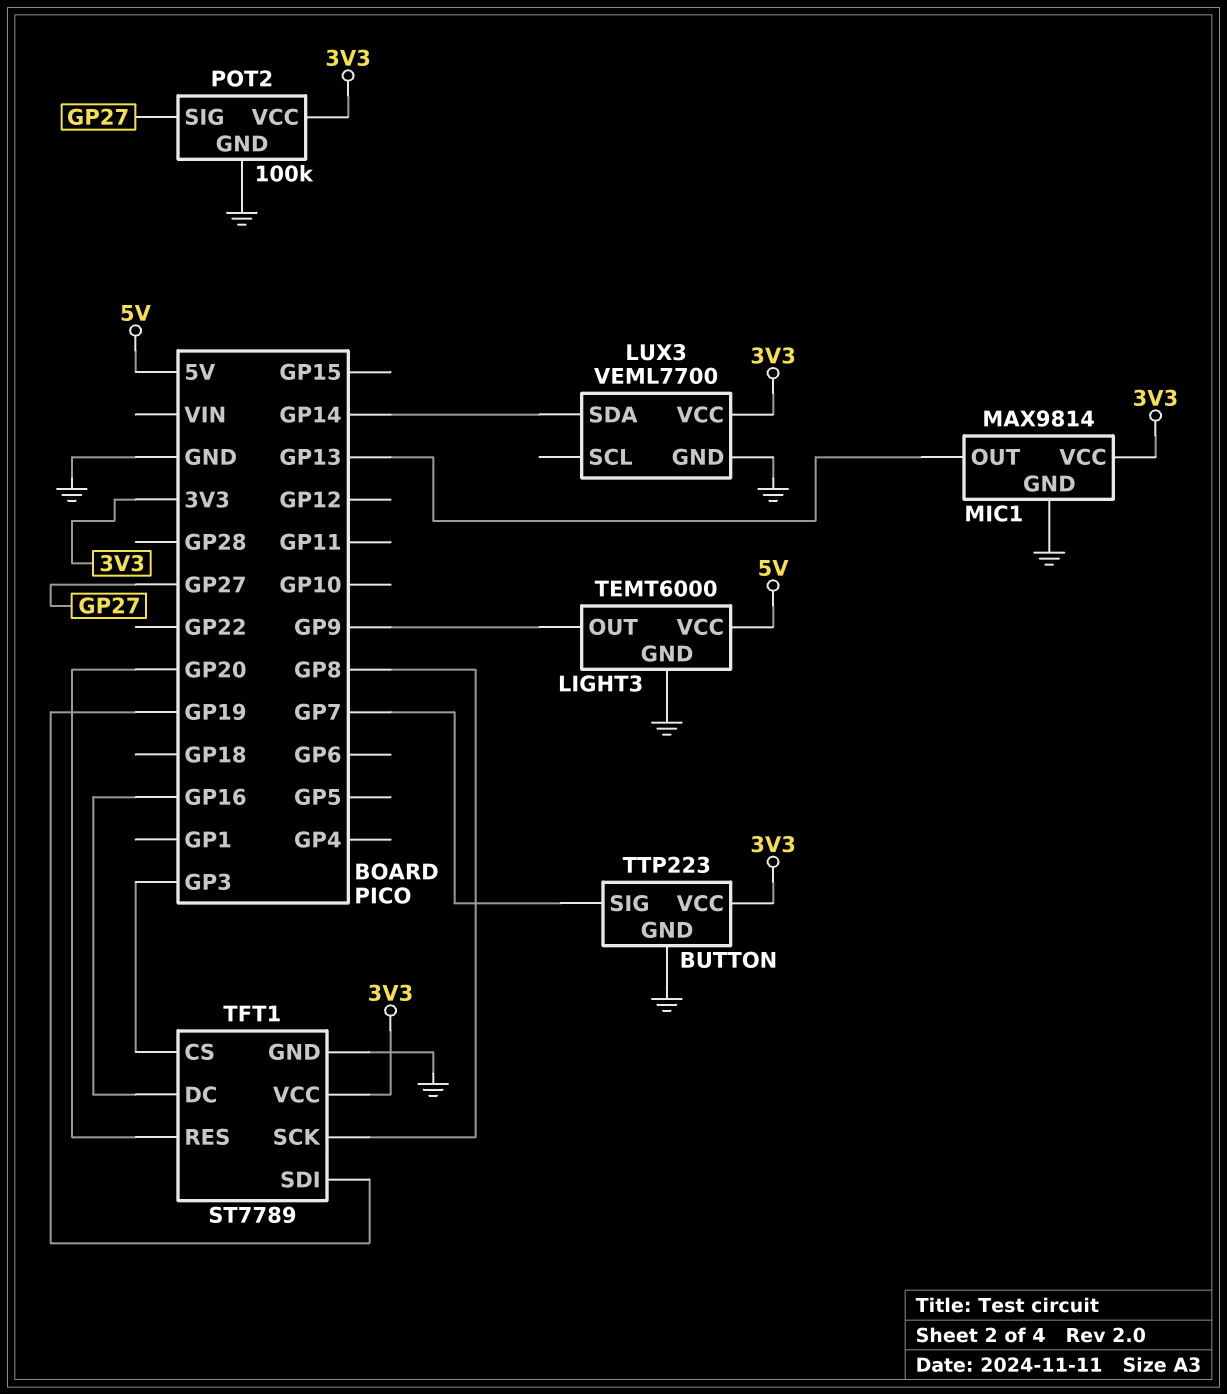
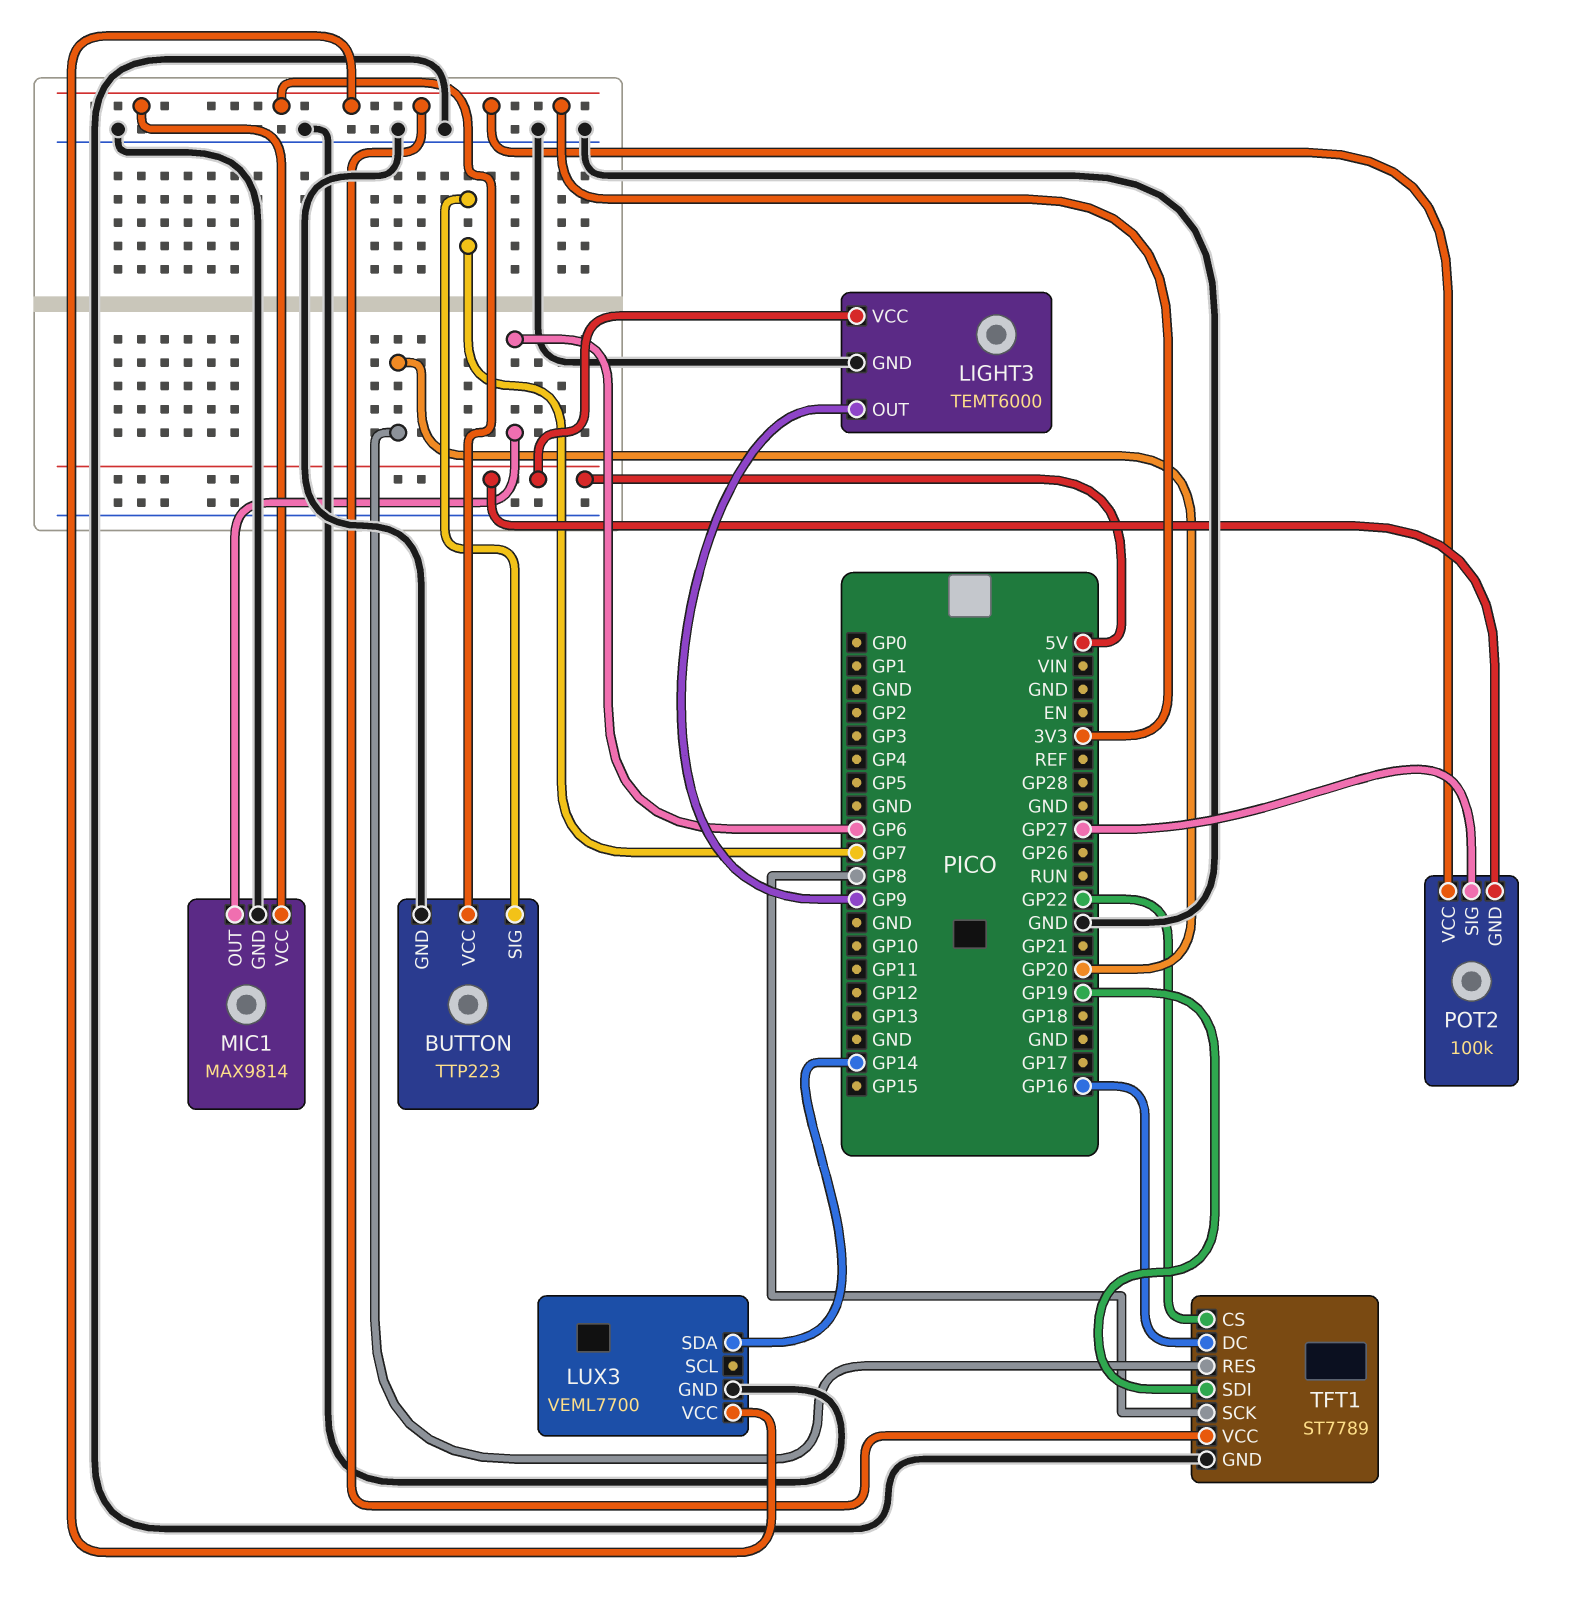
MIC1 pin OUT: GP13 -> GP6
POT2 pin GND: GND -> 5V
TFT1 pin CS: GP3 -> GP22

